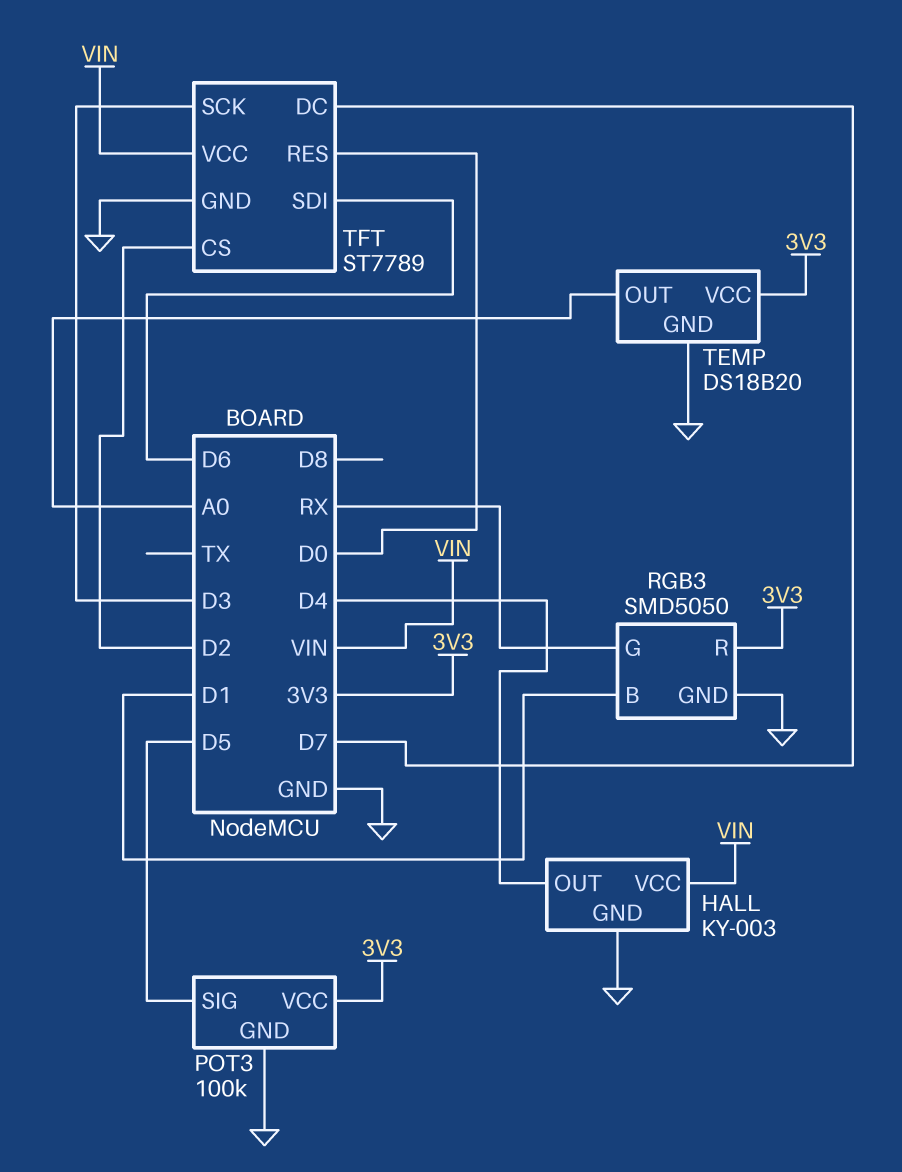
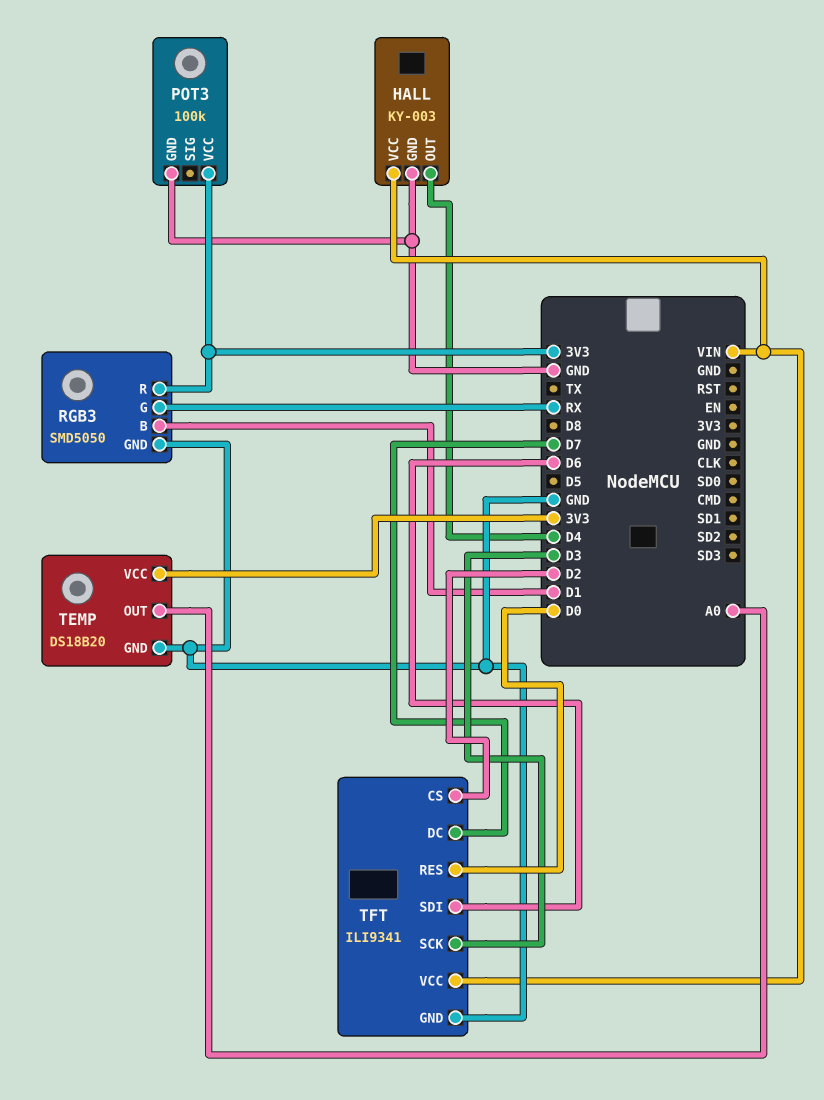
POT3 pin SIG: D5 -> none
TFT: ST7789 -> ILI9341

